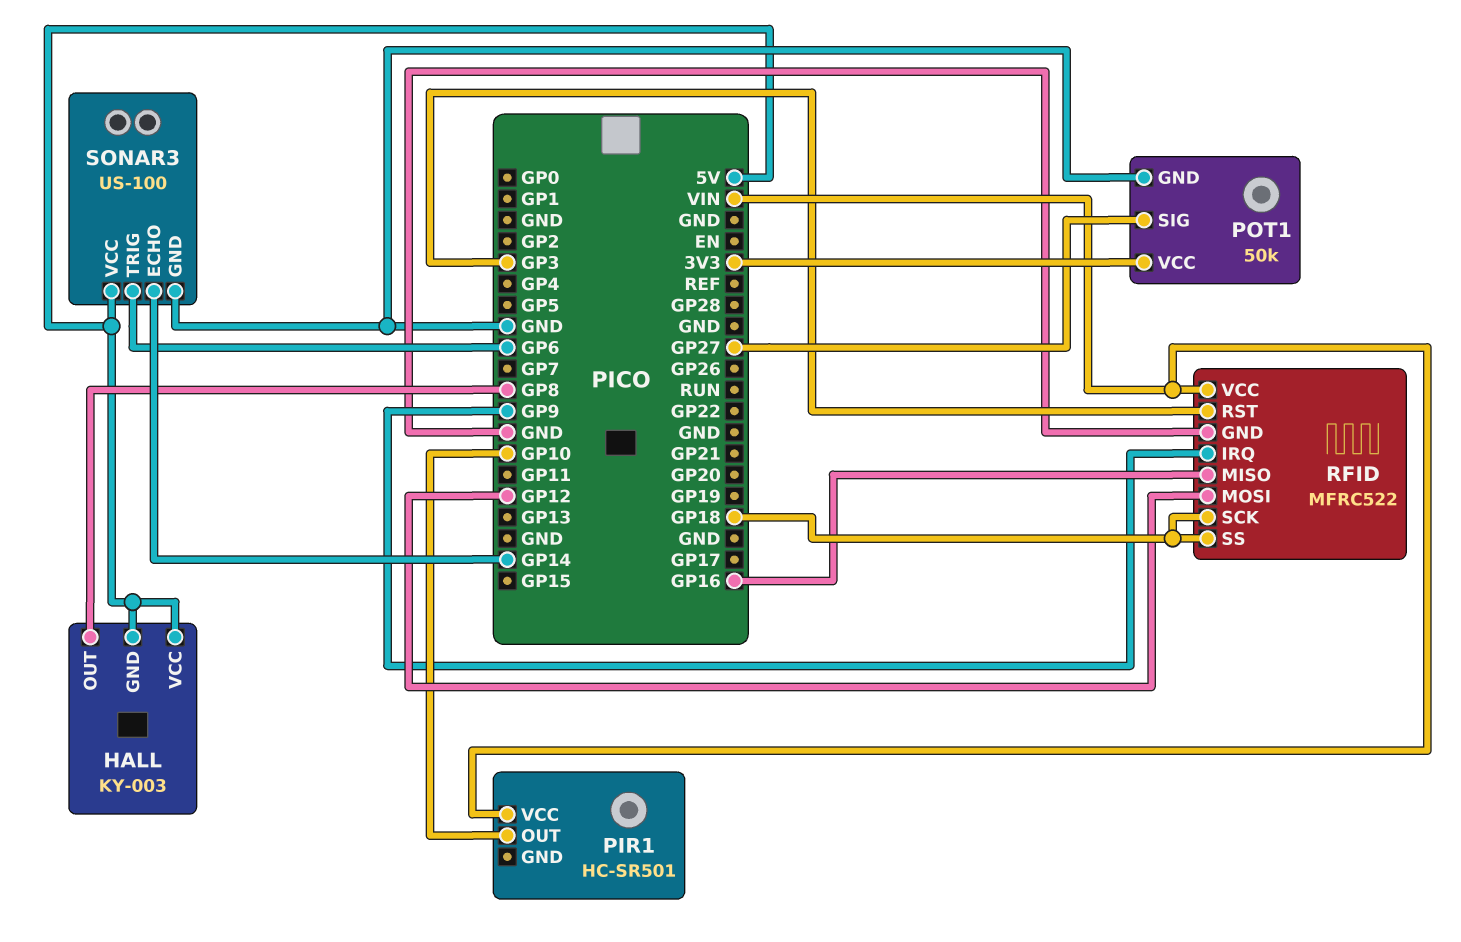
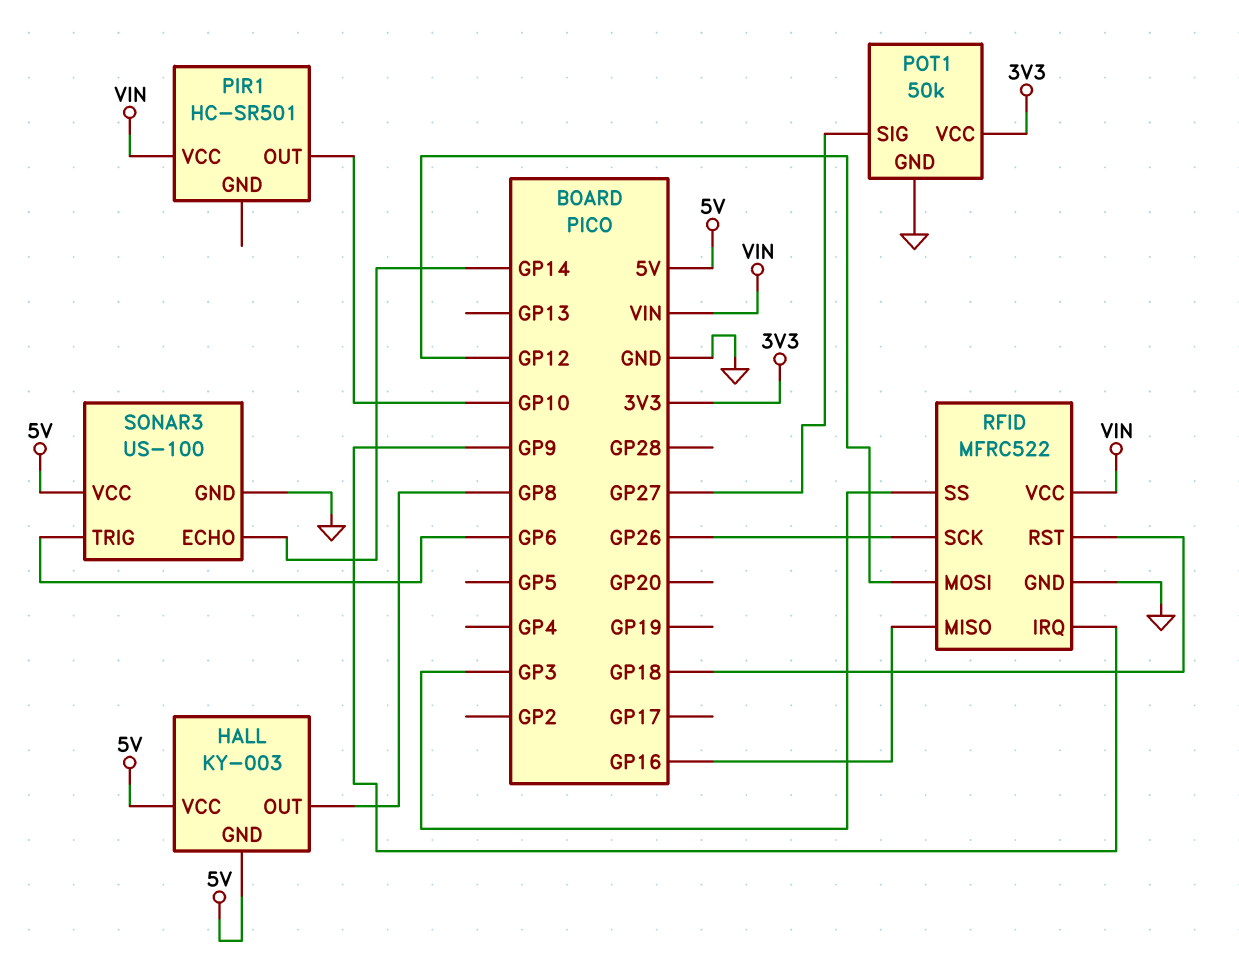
RFID pin RST: GP3 -> GP18
RFID pin SCK: GP18 -> GP26
RFID pin SS: GP18 -> GP3

